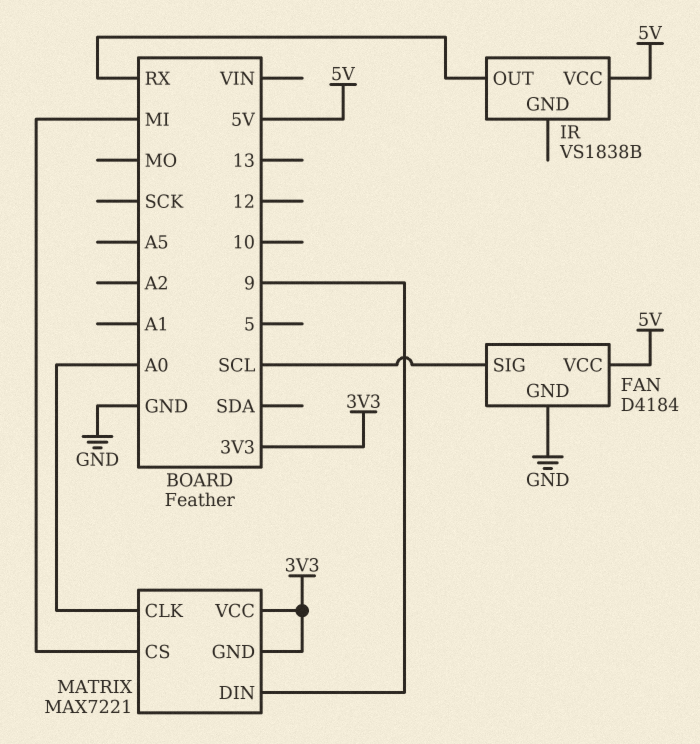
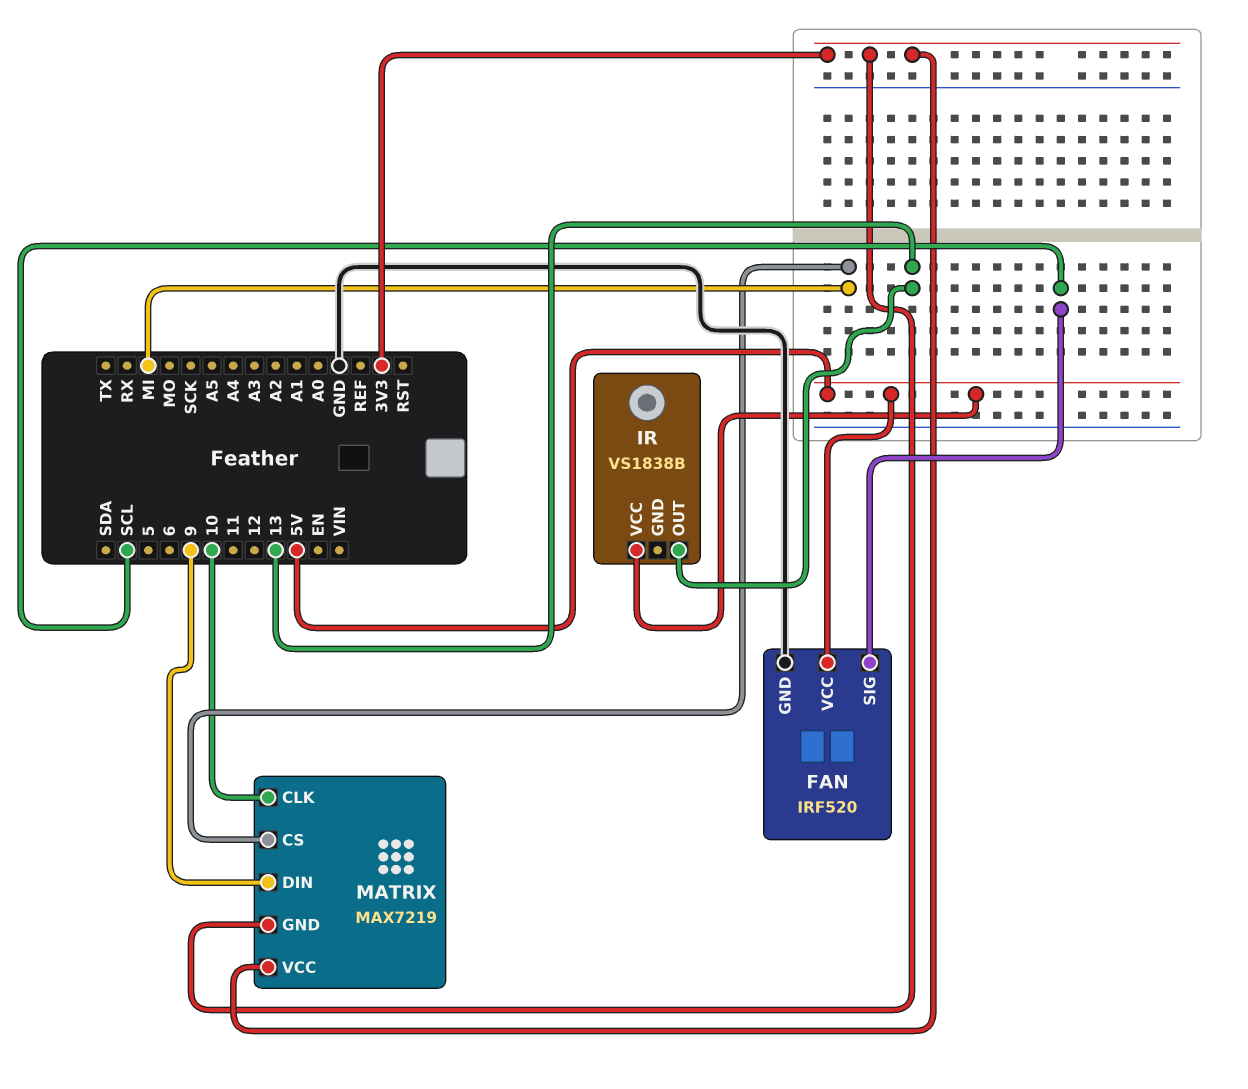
FAN: D4184 -> IRF520
IR pin OUT: RX -> 13
MATRIX: MAX7221 -> MAX7219
MATRIX pin CLK: A0 -> 10

